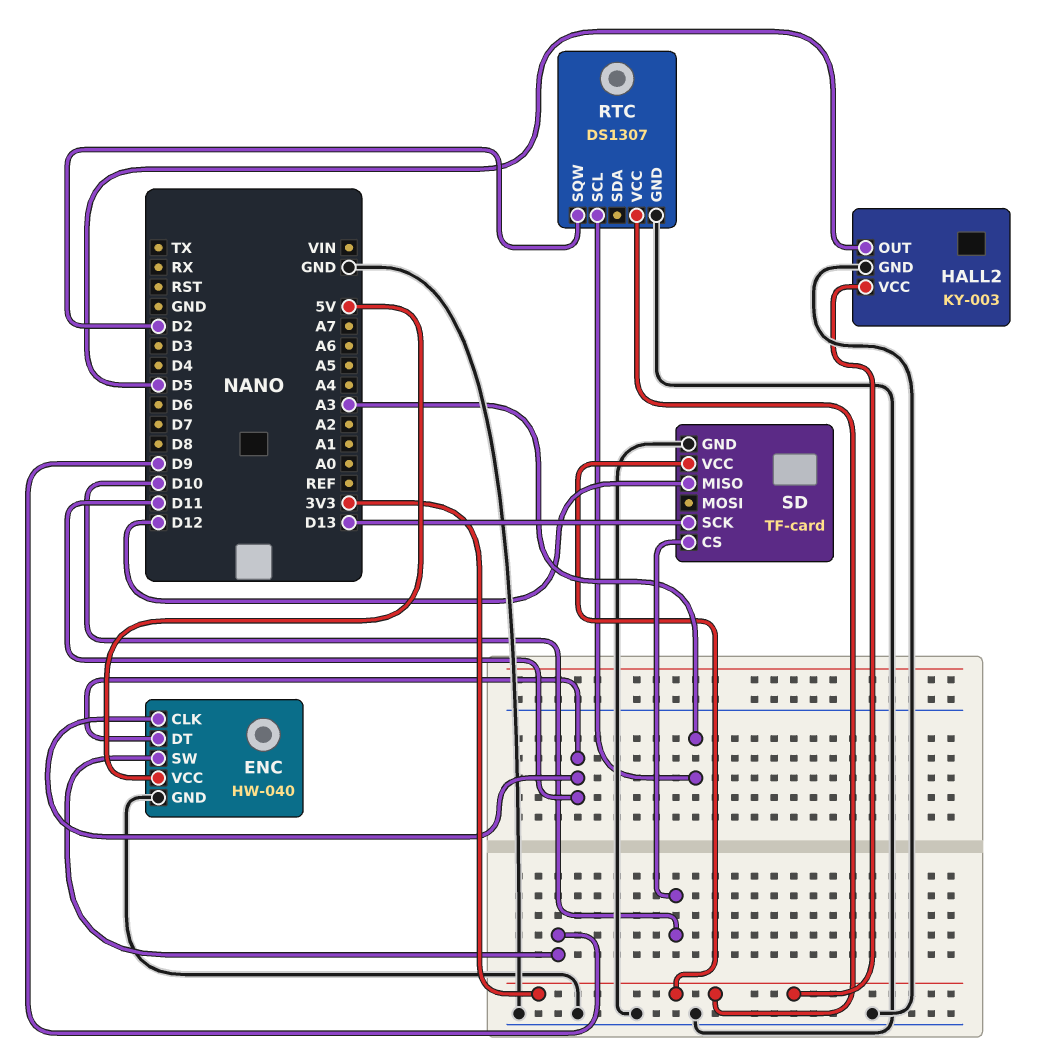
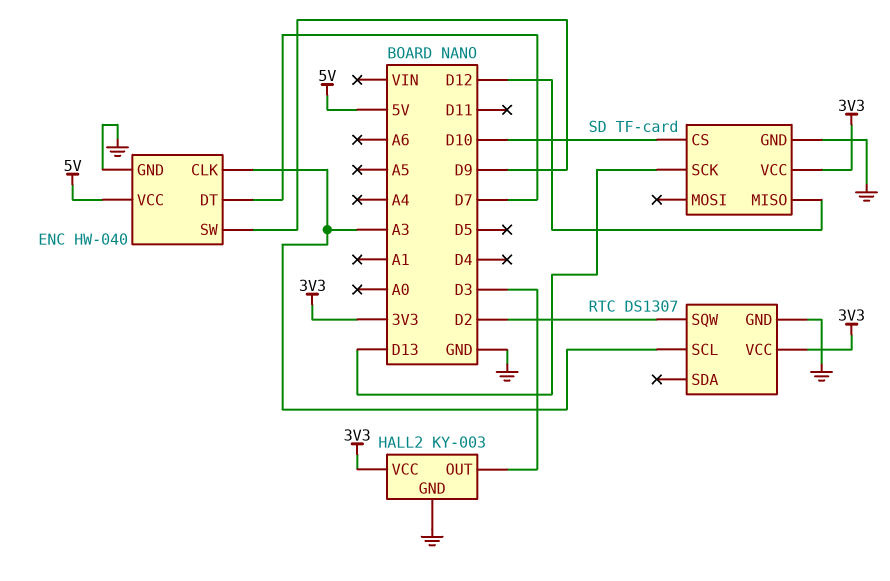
ENC pin CLK: D11 -> A3
ENC pin DT: D11 -> D7
HALL2 pin OUT: D5 -> D3

